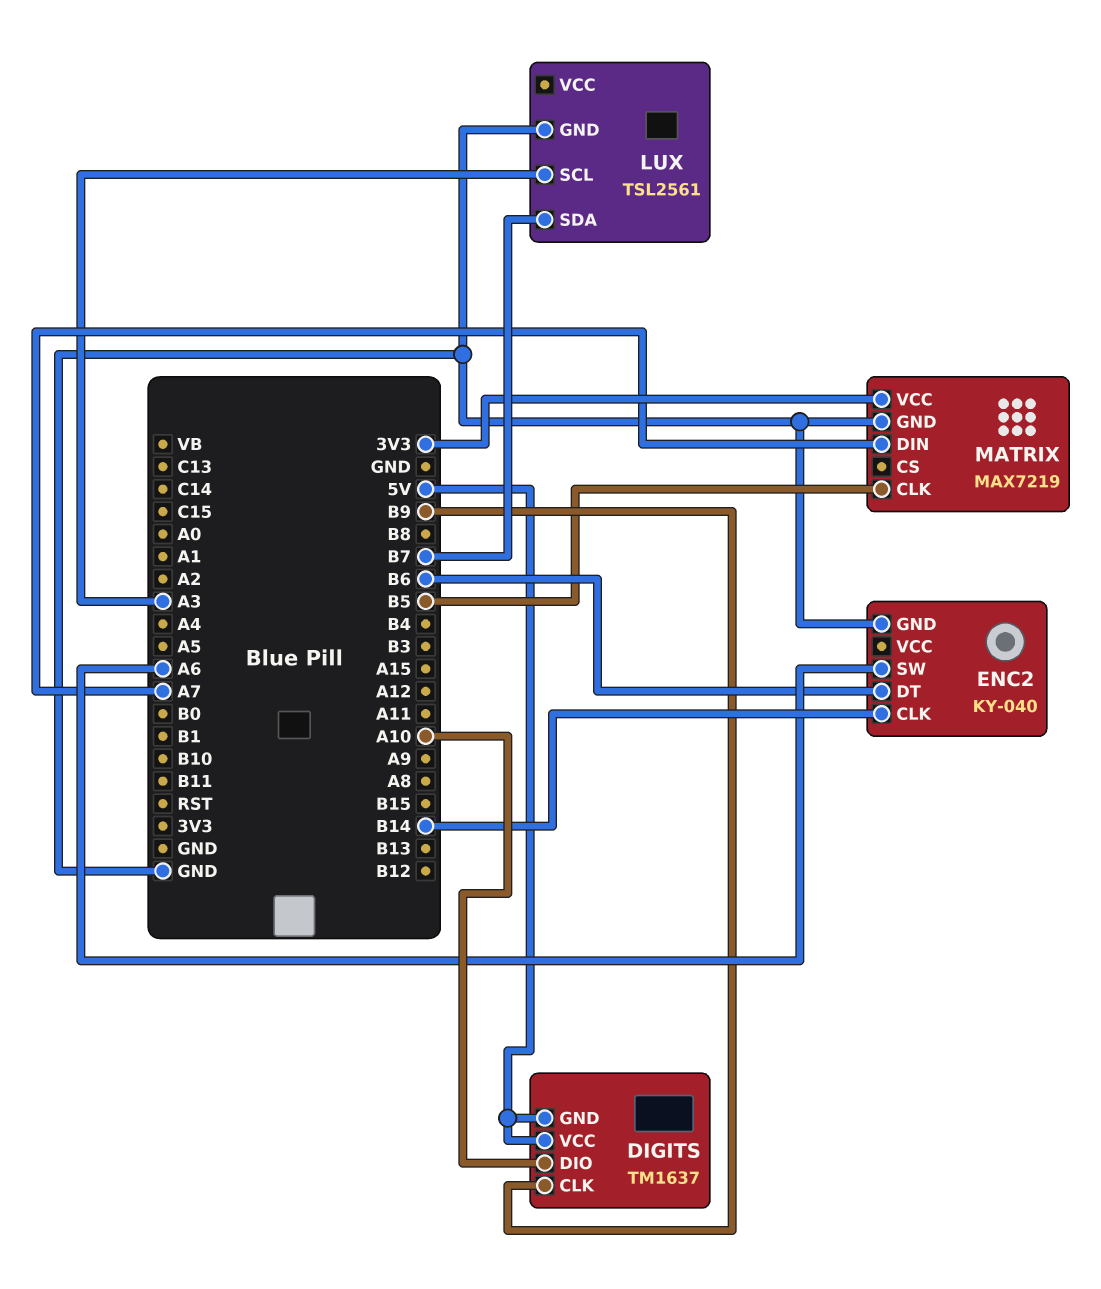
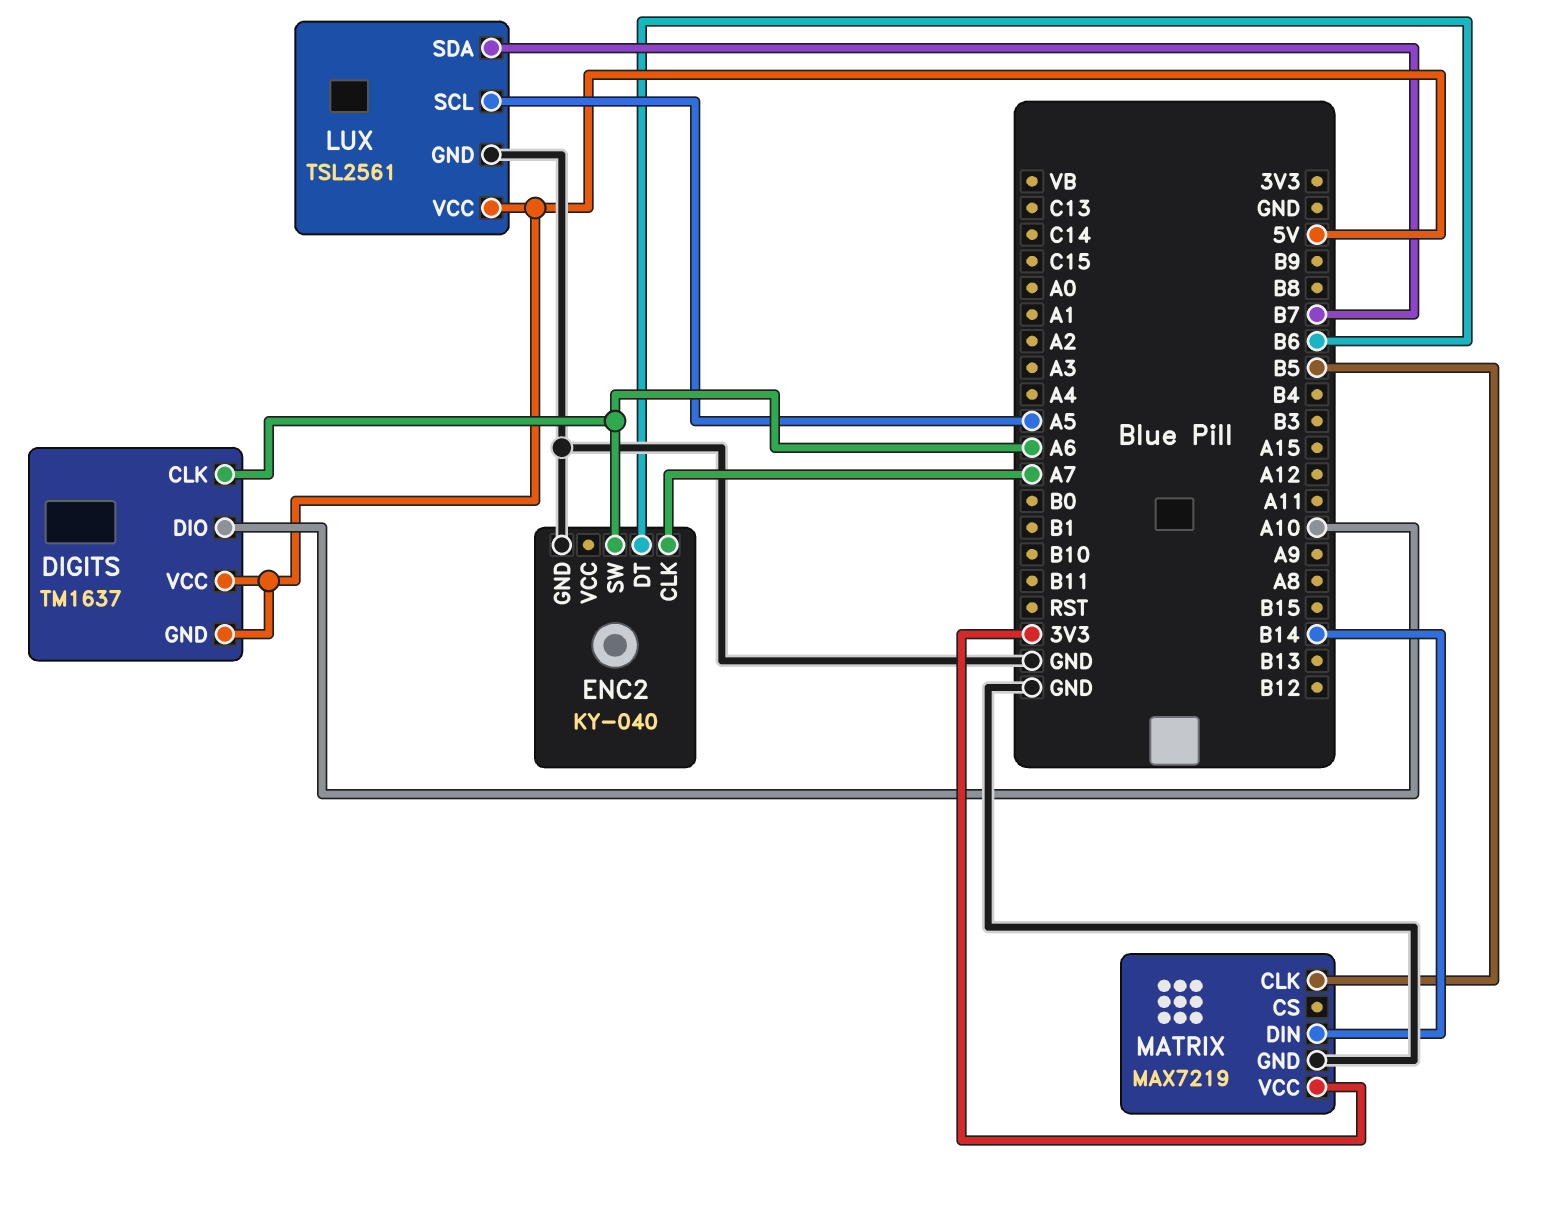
DIGITS pin CLK: B9 -> A6
ENC2 pin CLK: B14 -> A7
LUX pin SCL: A3 -> A5
LUX pin VCC: none -> 5V
MATRIX pin DIN: A7 -> B14

